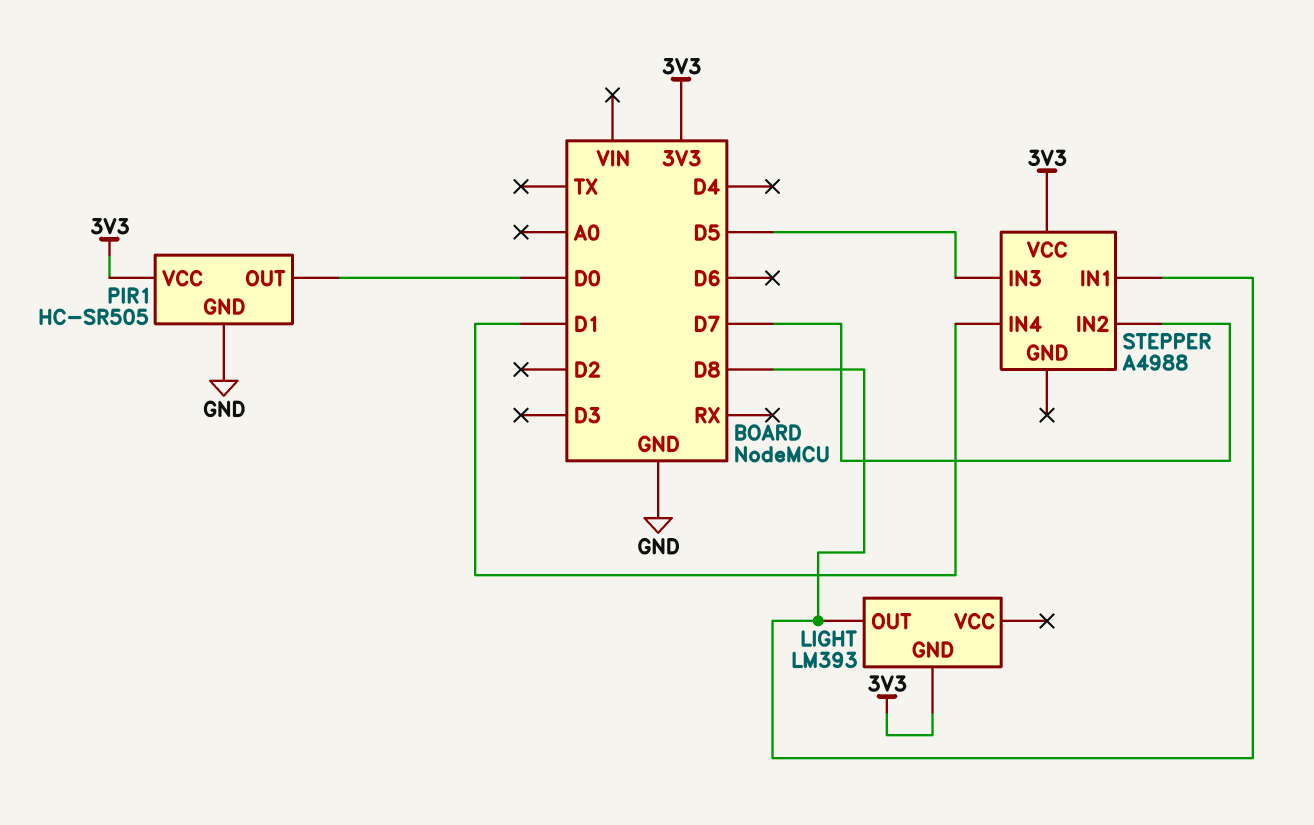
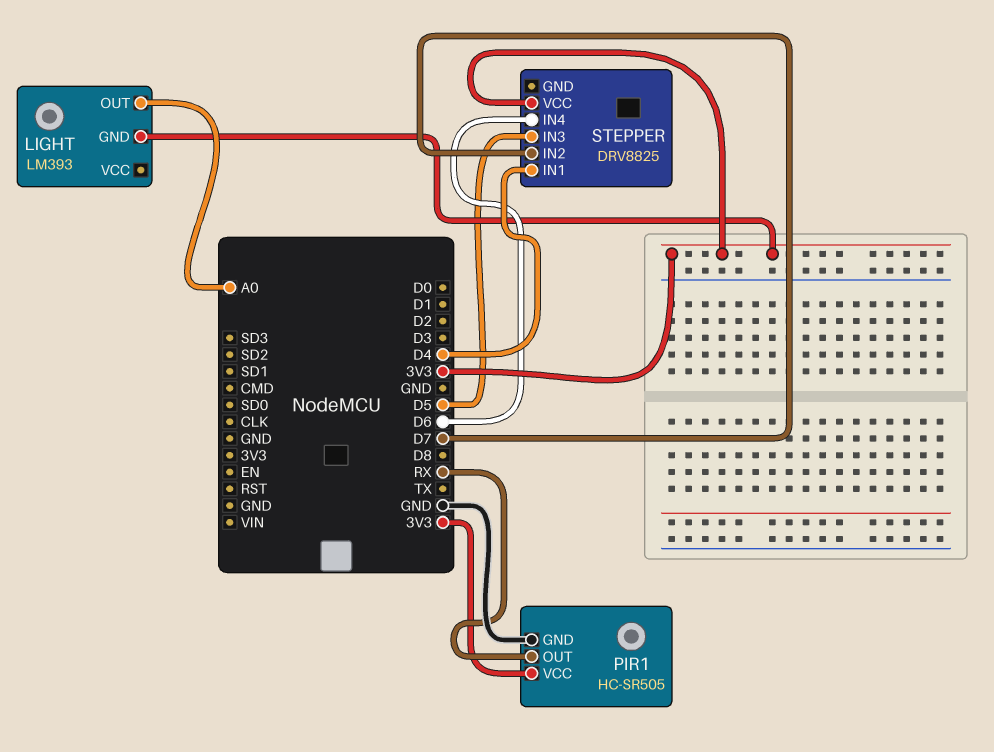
LIGHT pin OUT: D8 -> A0
PIR1 pin OUT: D0 -> RX
STEPPER: A4988 -> DRV8825
STEPPER pin IN1: D8 -> D4
STEPPER pin IN4: D1 -> D6

